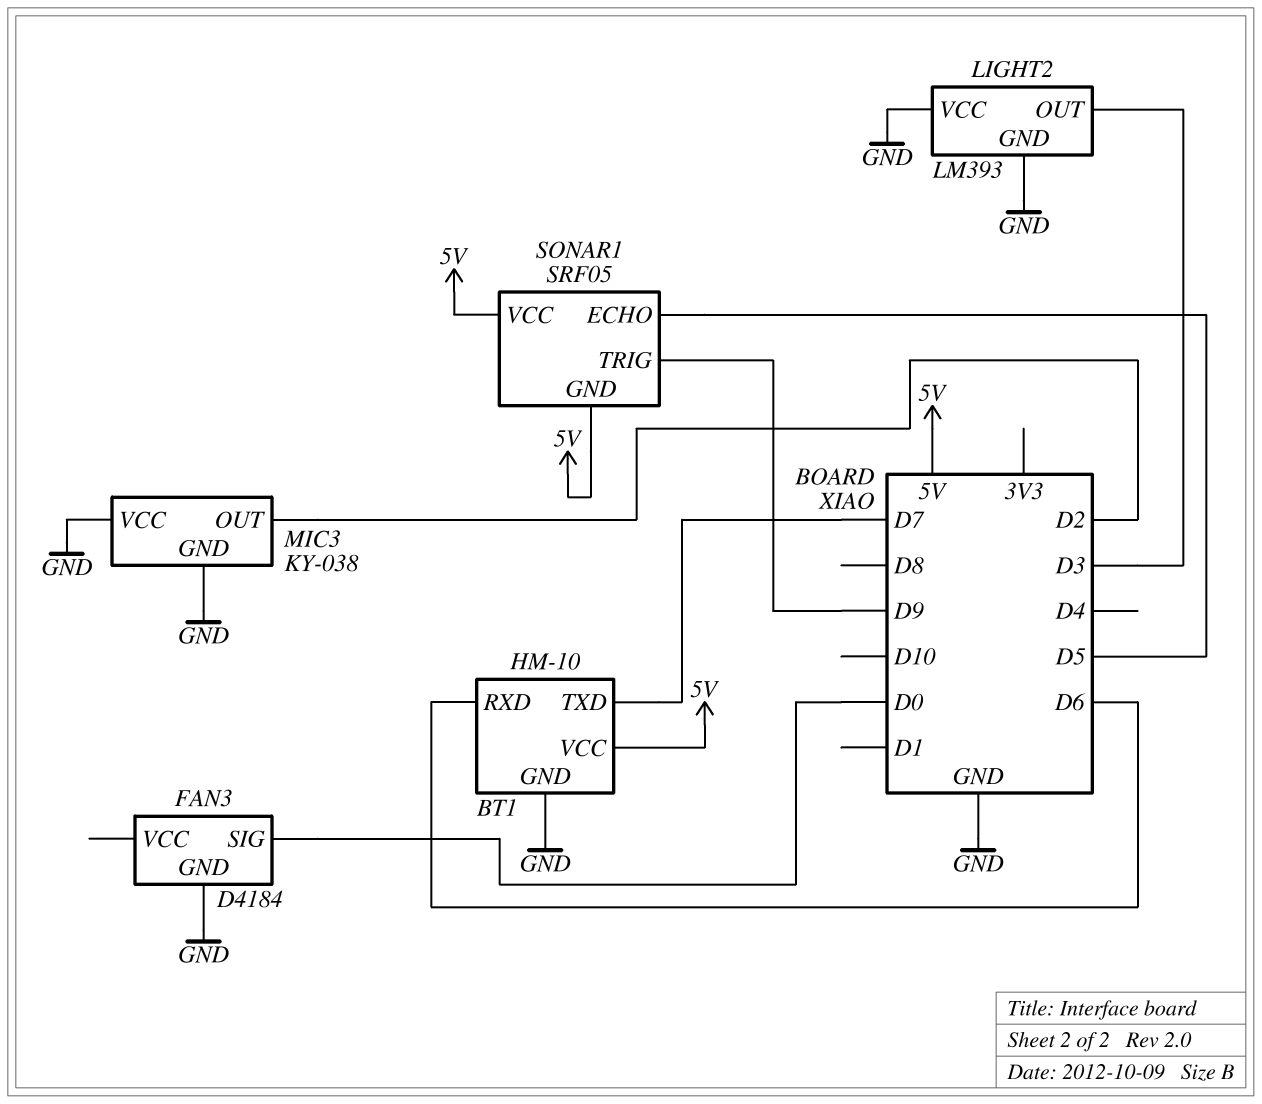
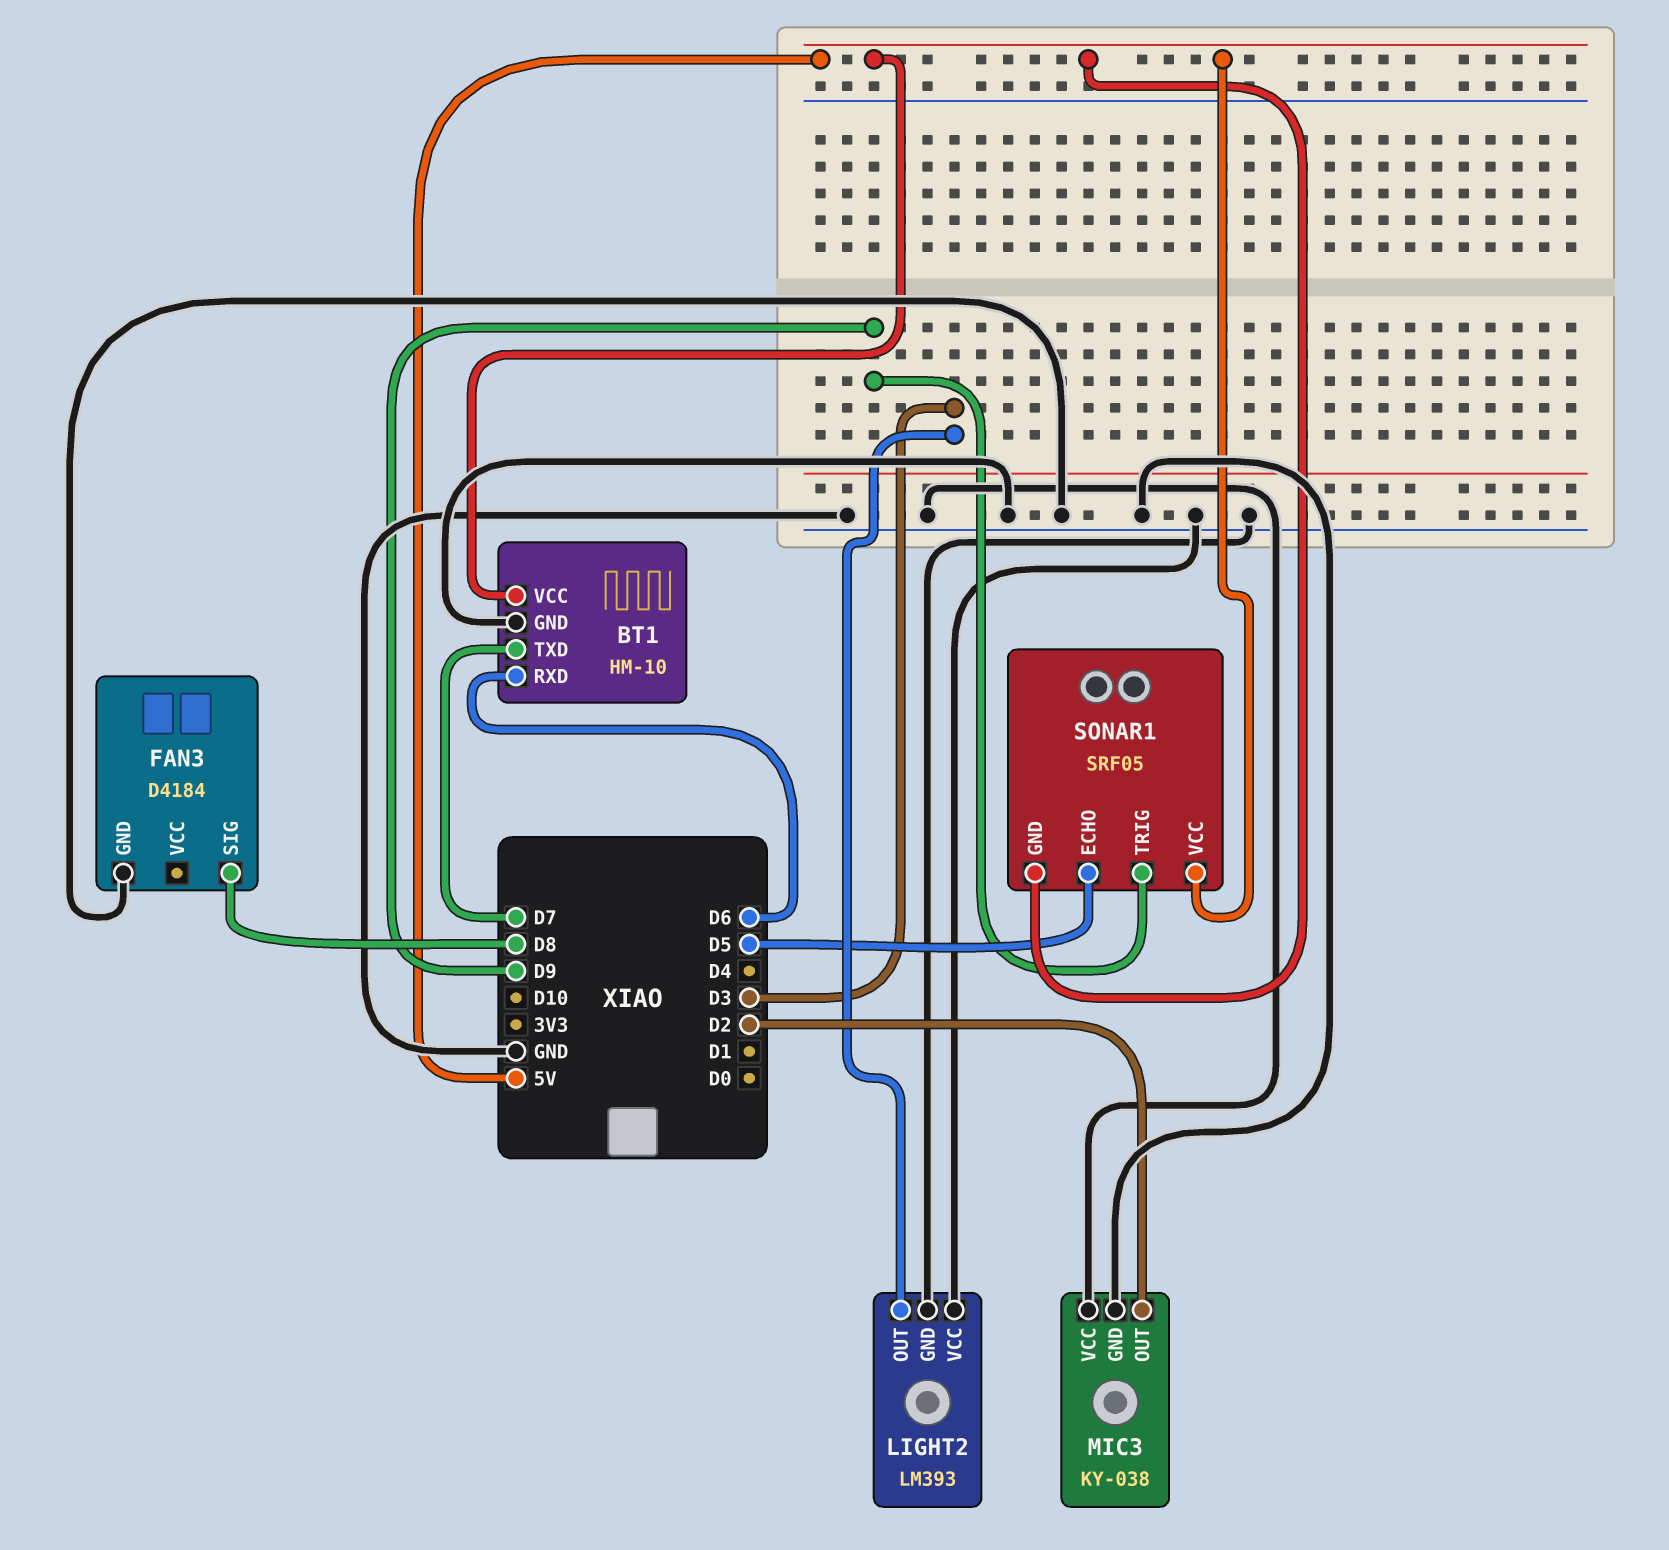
FAN3 pin SIG: D0 -> D8

